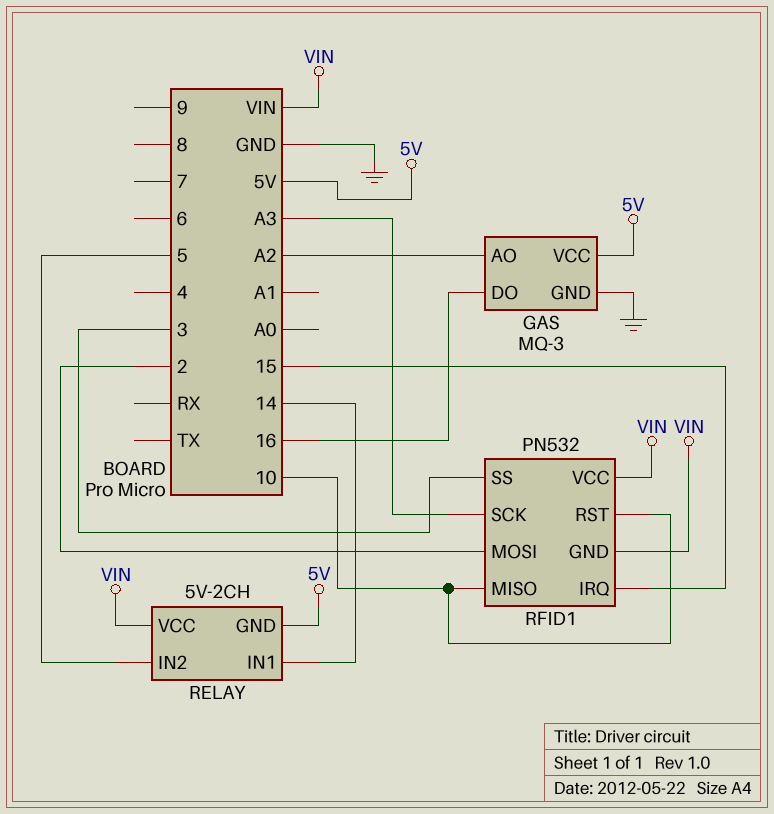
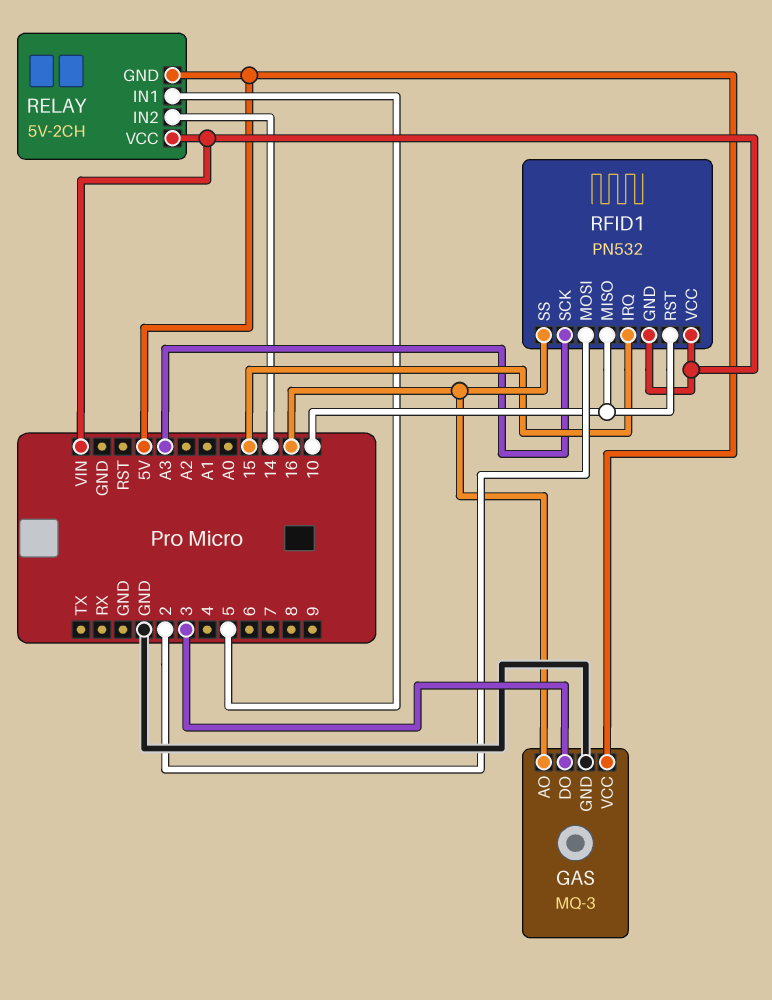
GAS pin AO: A2 -> 16
GAS pin DO: 16 -> 3
RELAY pin IN1: 14 -> 5
RELAY pin IN2: 5 -> 14
RFID1 pin SS: 3 -> 16

